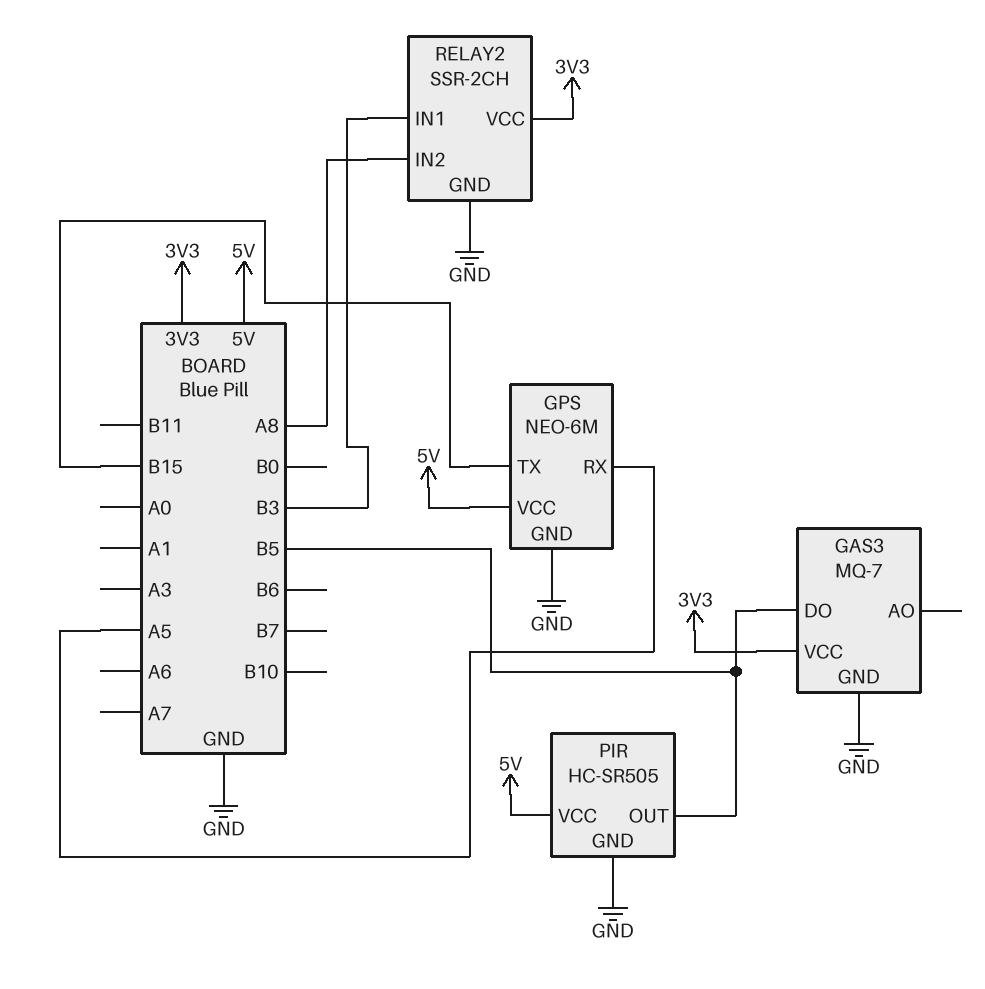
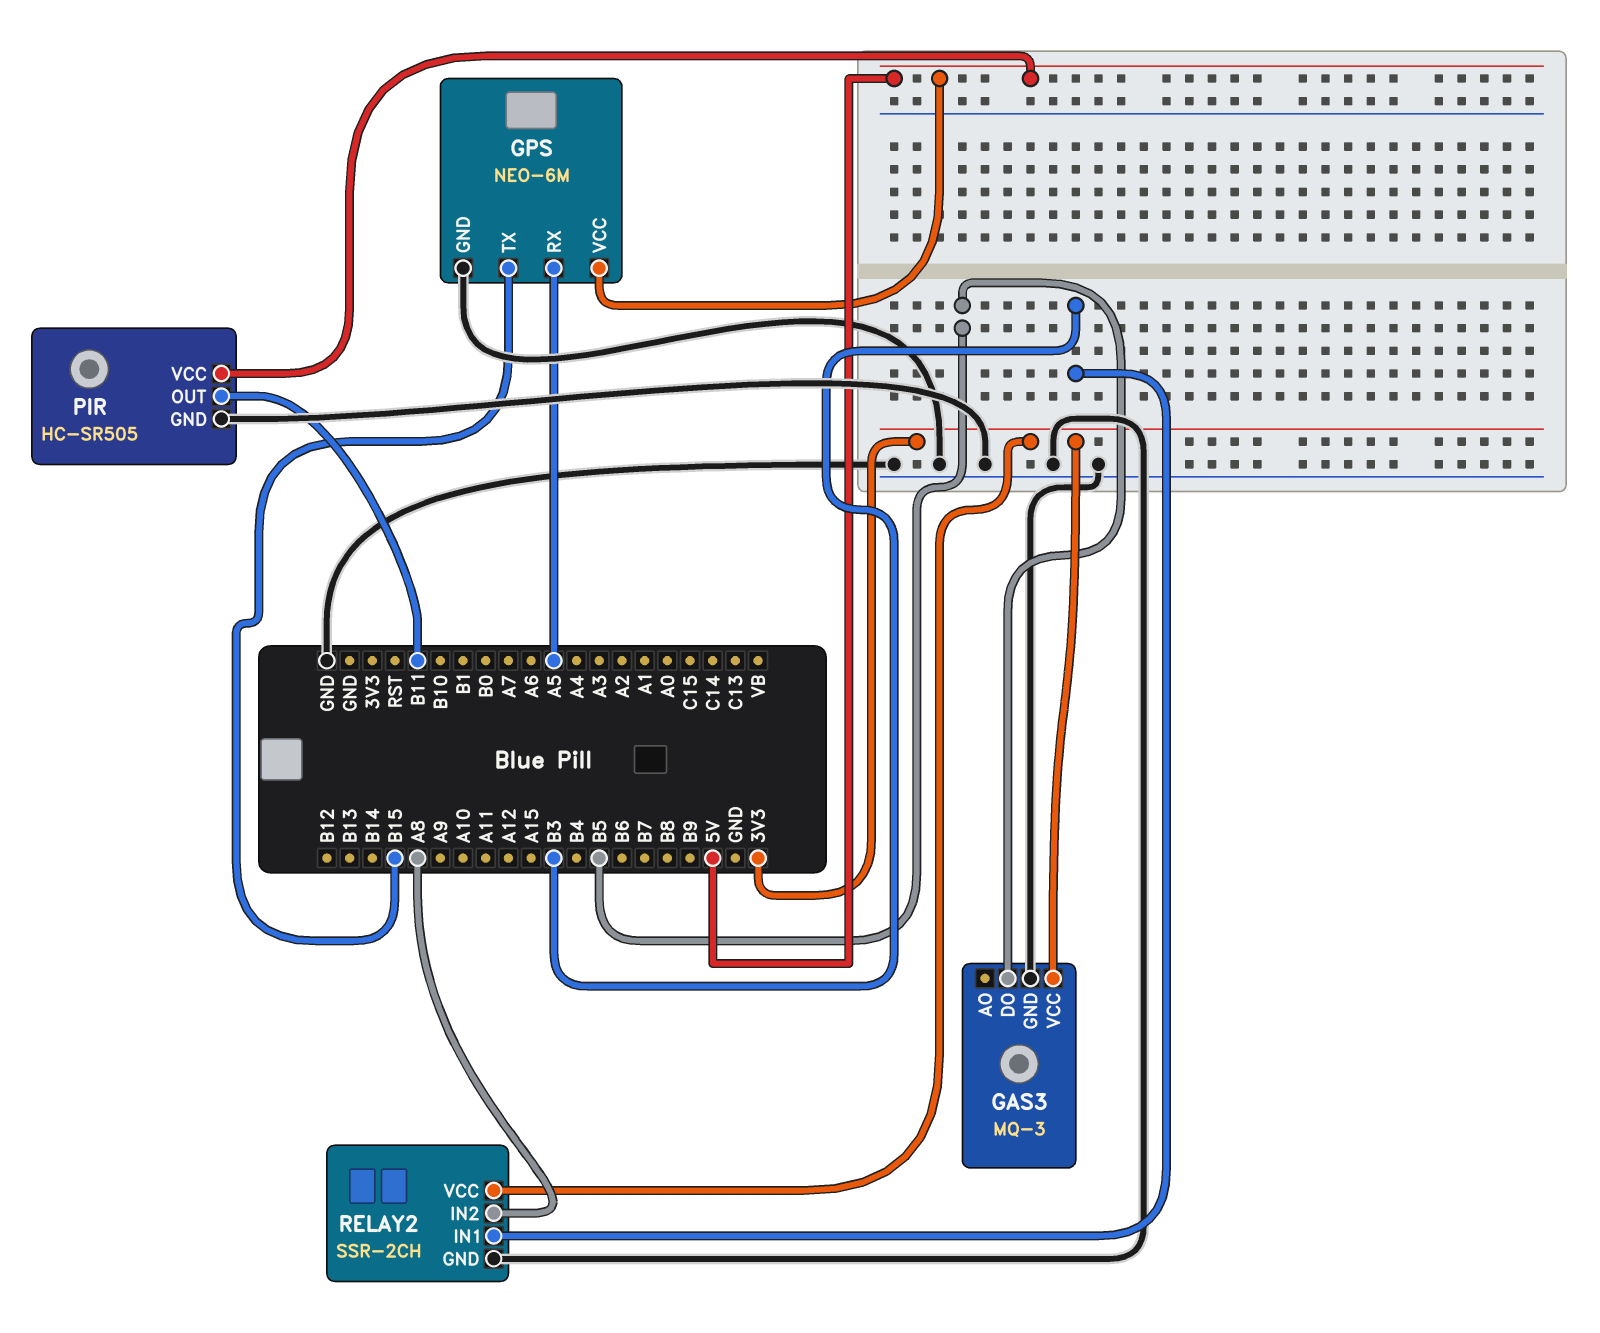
GAS3: MQ-7 -> MQ-3
PIR pin OUT: B5 -> B11

